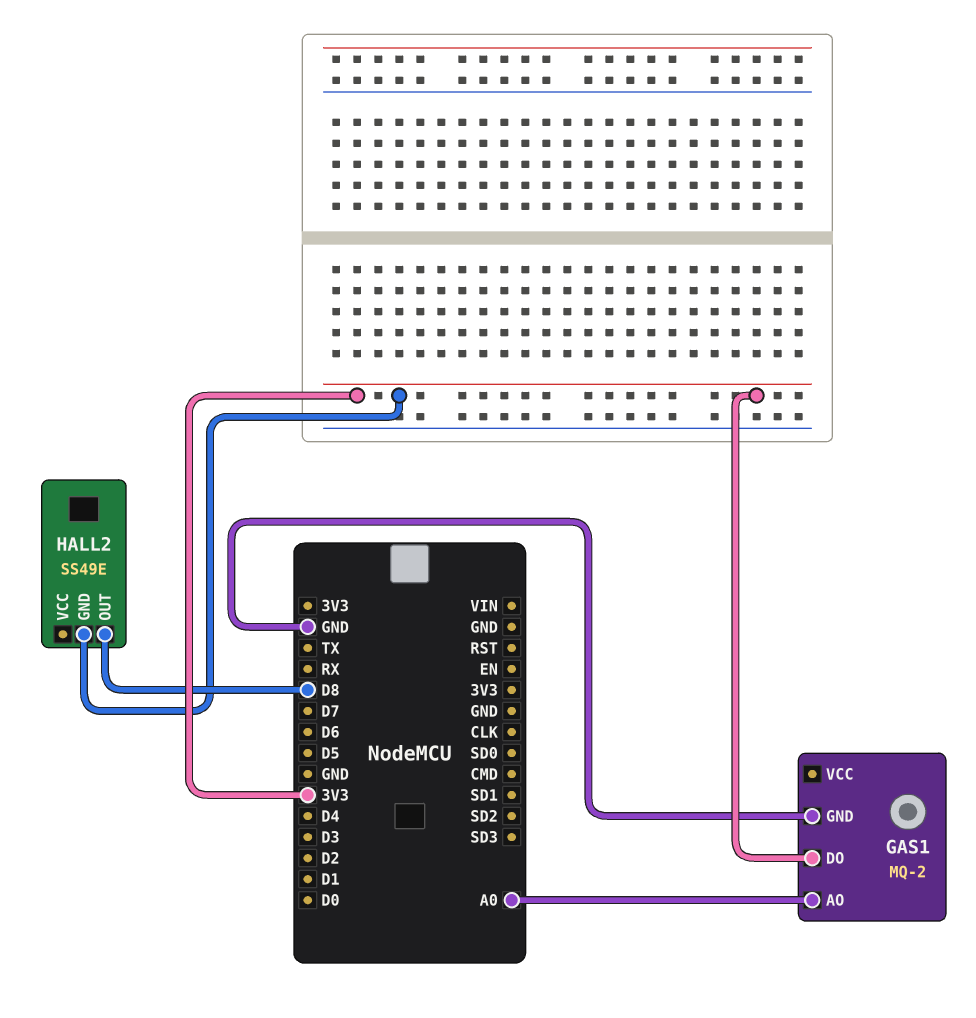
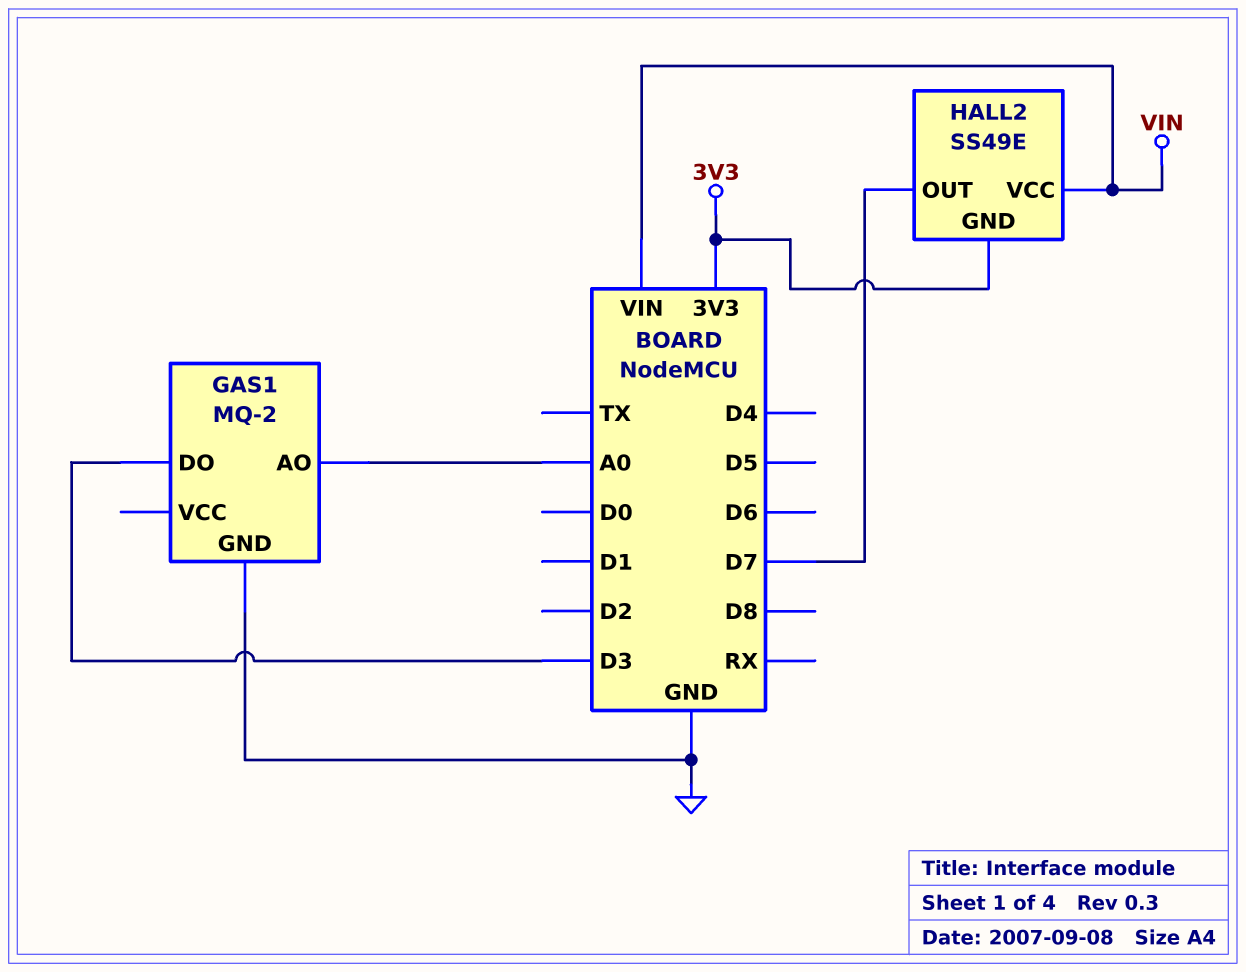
GAS1 pin DO: 3V3 -> D3
HALL2 pin OUT: D8 -> D7
HALL2 pin VCC: none -> VIN

